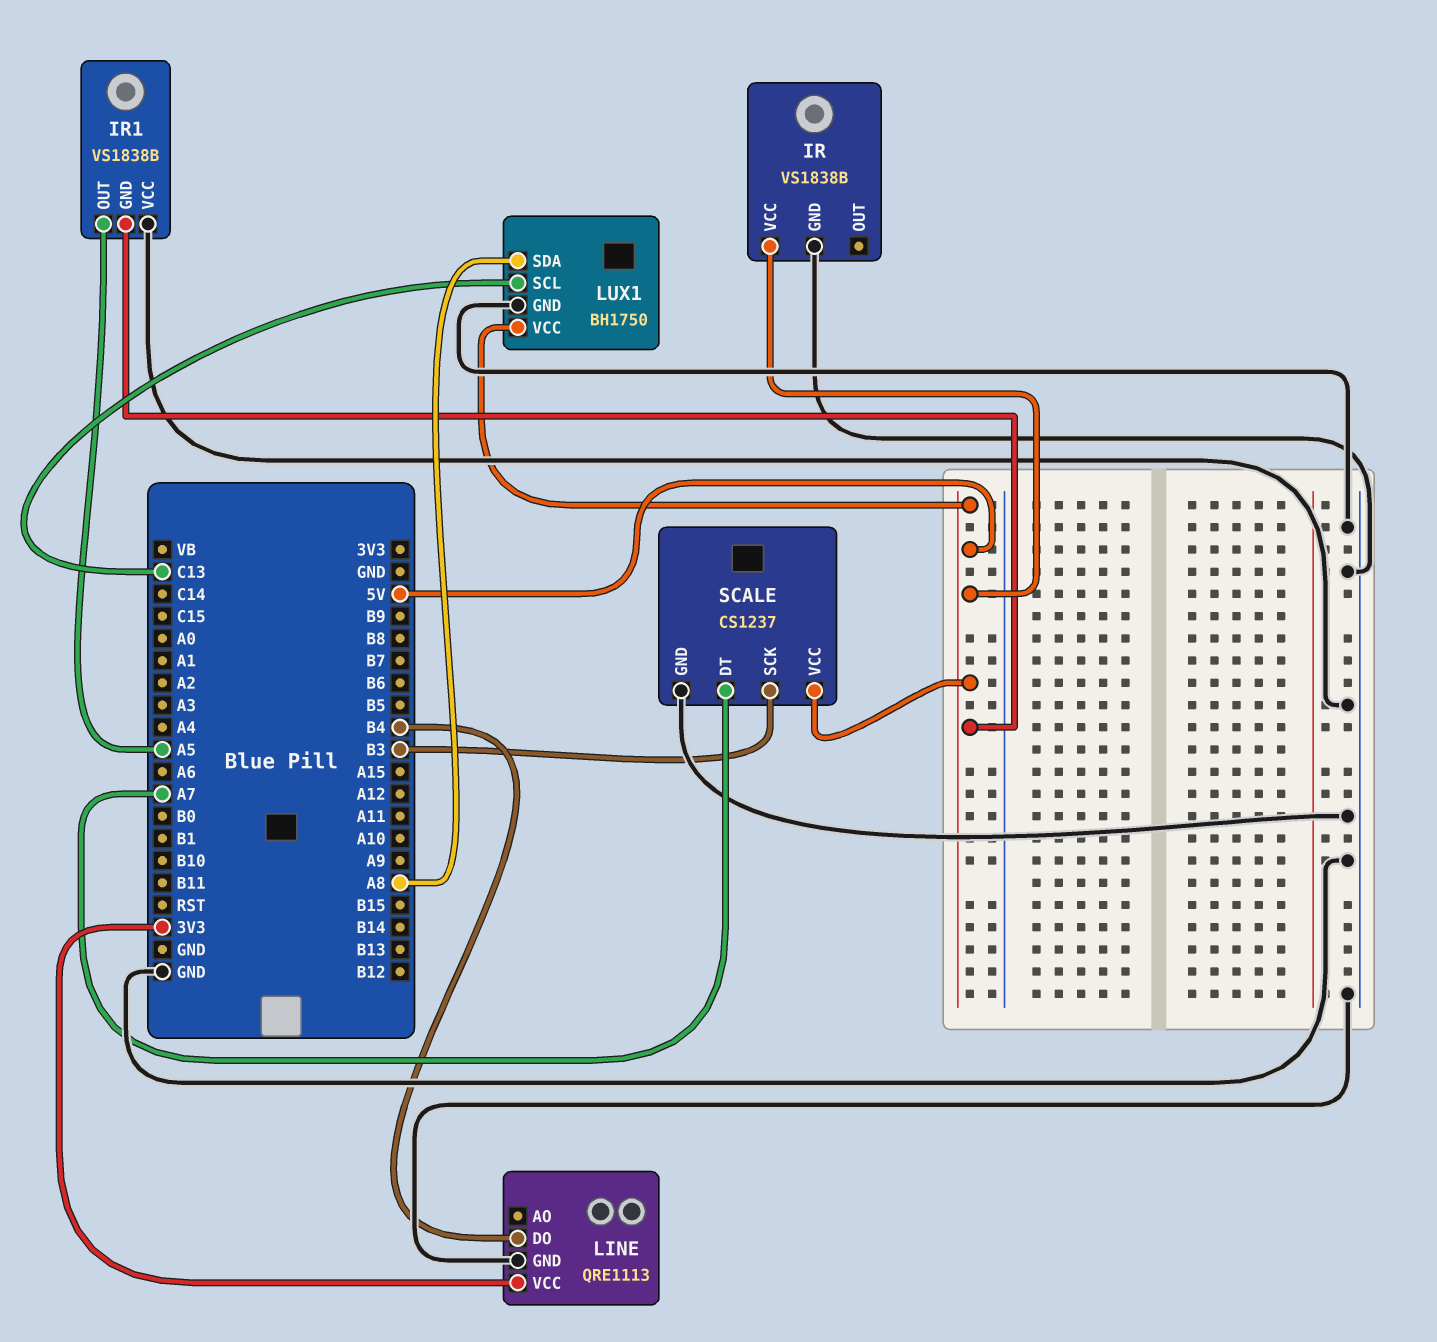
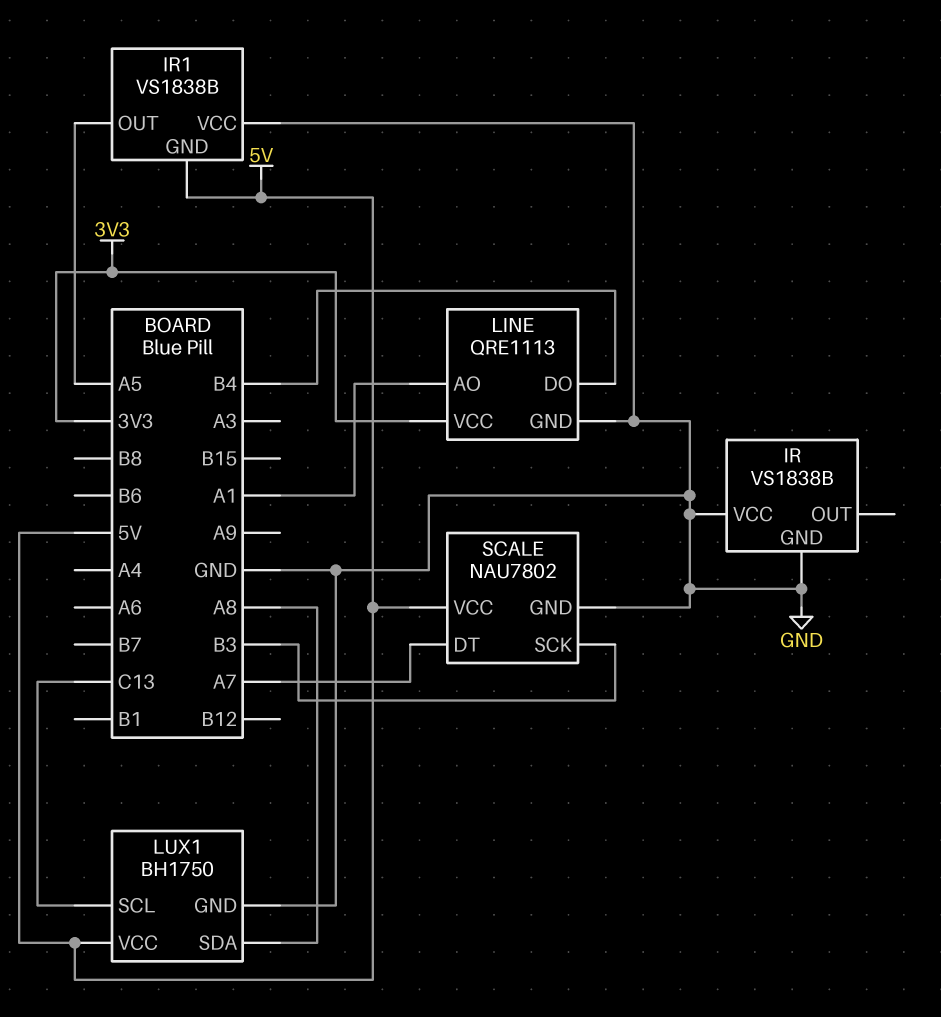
IR pin VCC: 5V -> GND
LINE pin AO: none -> A1
SCALE: CS1237 -> NAU7802

